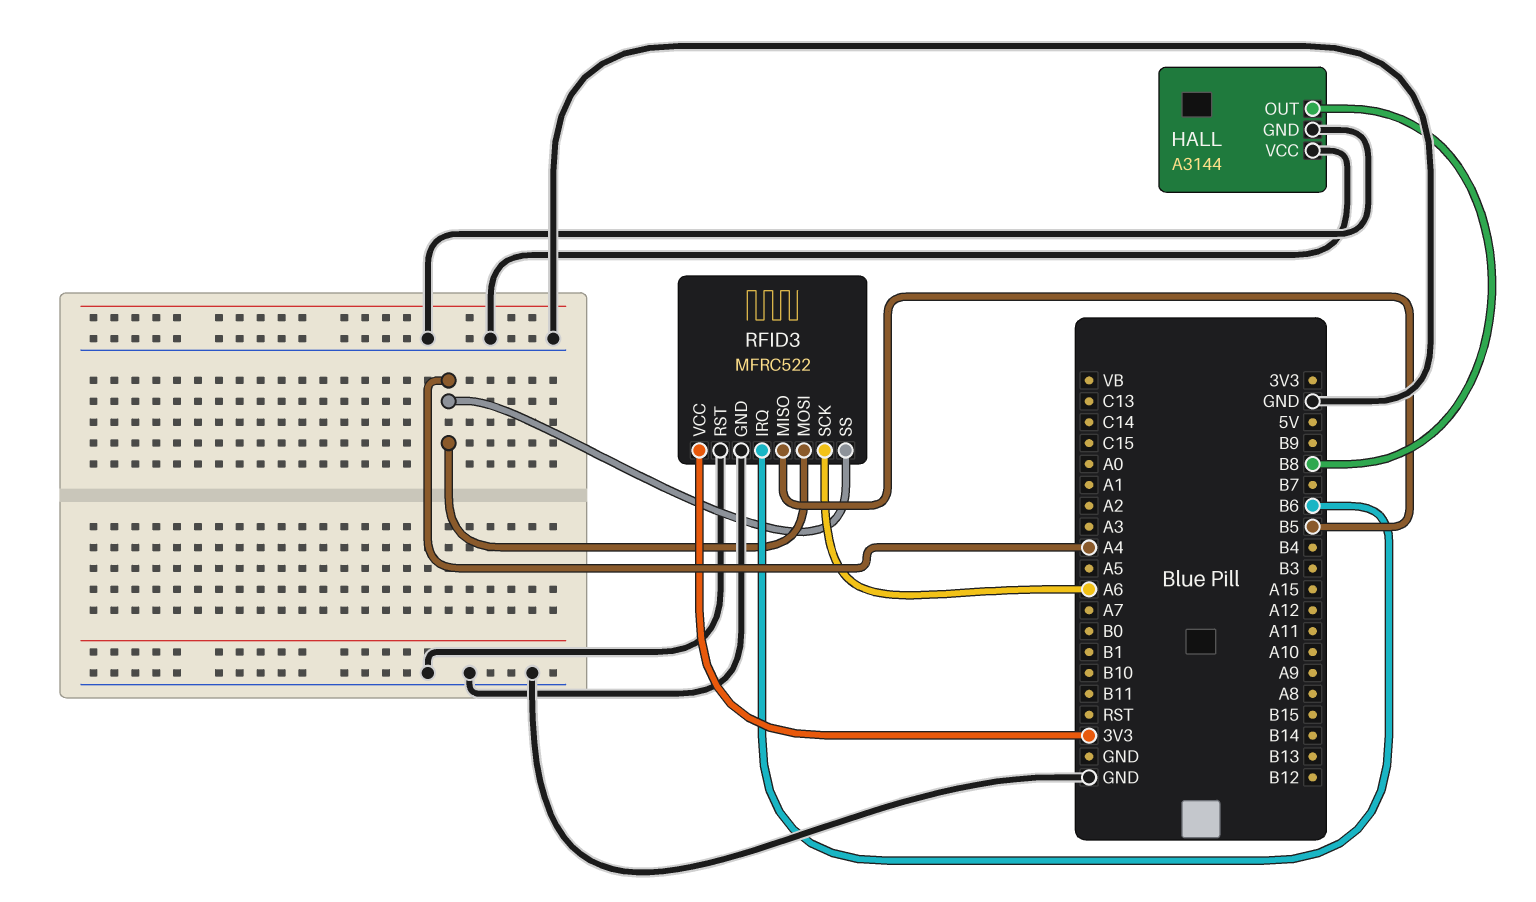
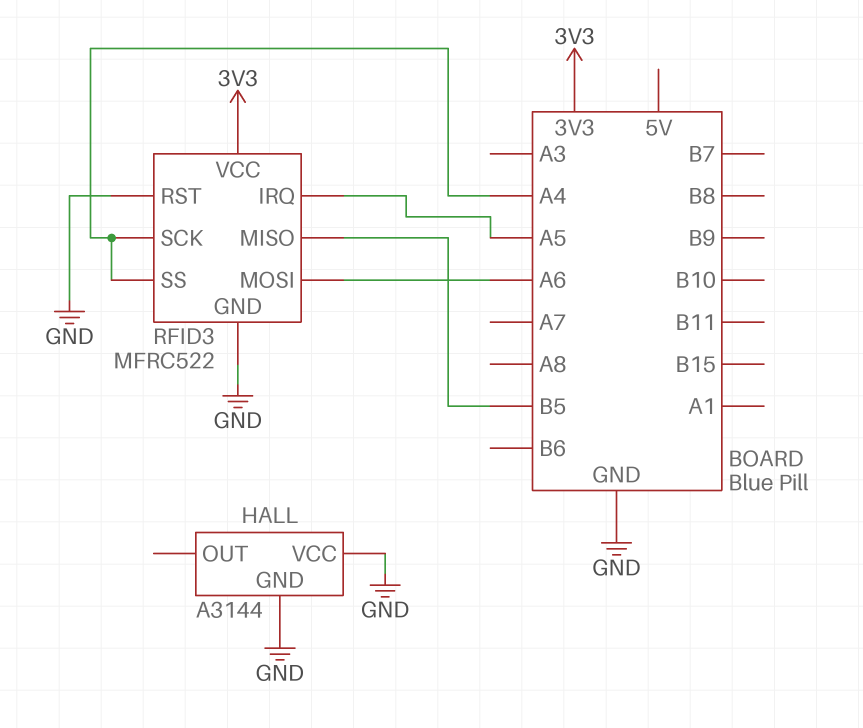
HALL pin OUT: B8 -> none
RFID3 pin IRQ: B6 -> A5
RFID3 pin MOSI: A4 -> A6
RFID3 pin SCK: A6 -> A4

